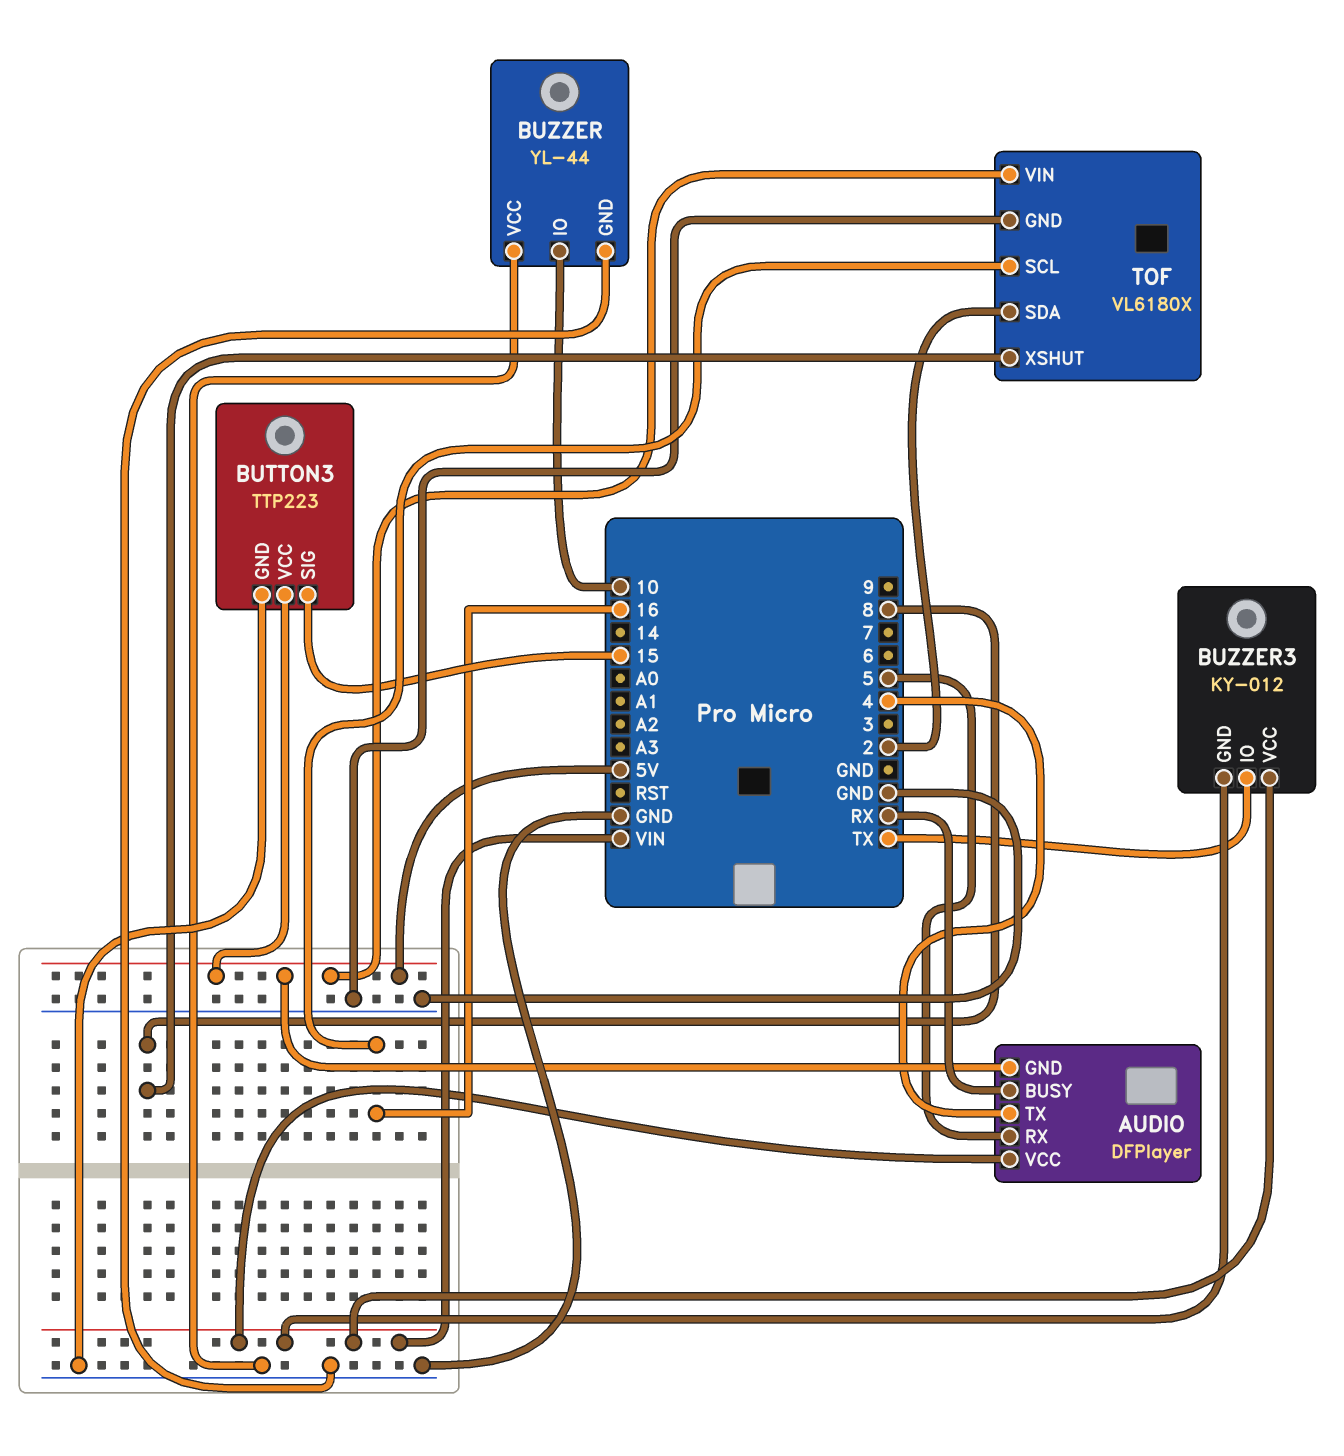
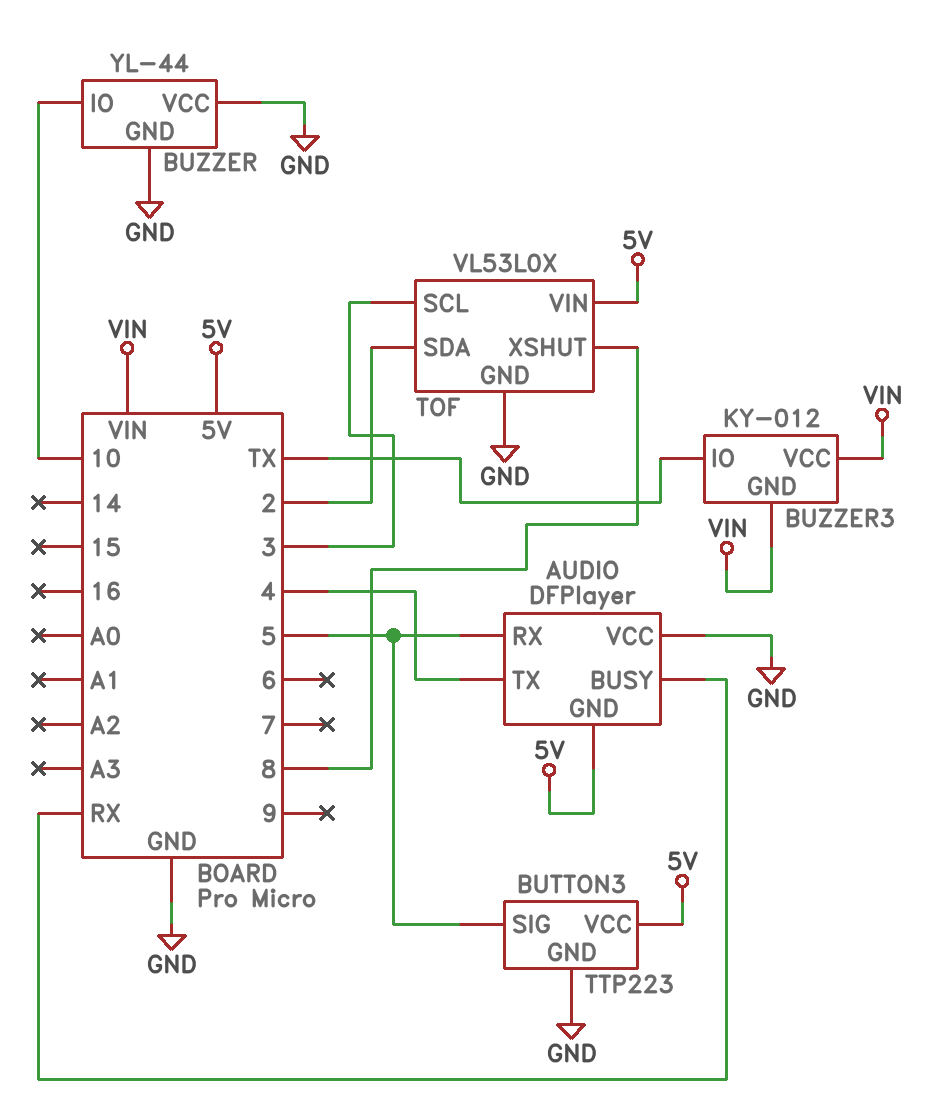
AUDIO pin VCC: VIN -> GND
BUTTON3 pin SIG: 15 -> 5
TOF: VL6180X -> VL53L0X
TOF pin SCL: 16 -> 3

